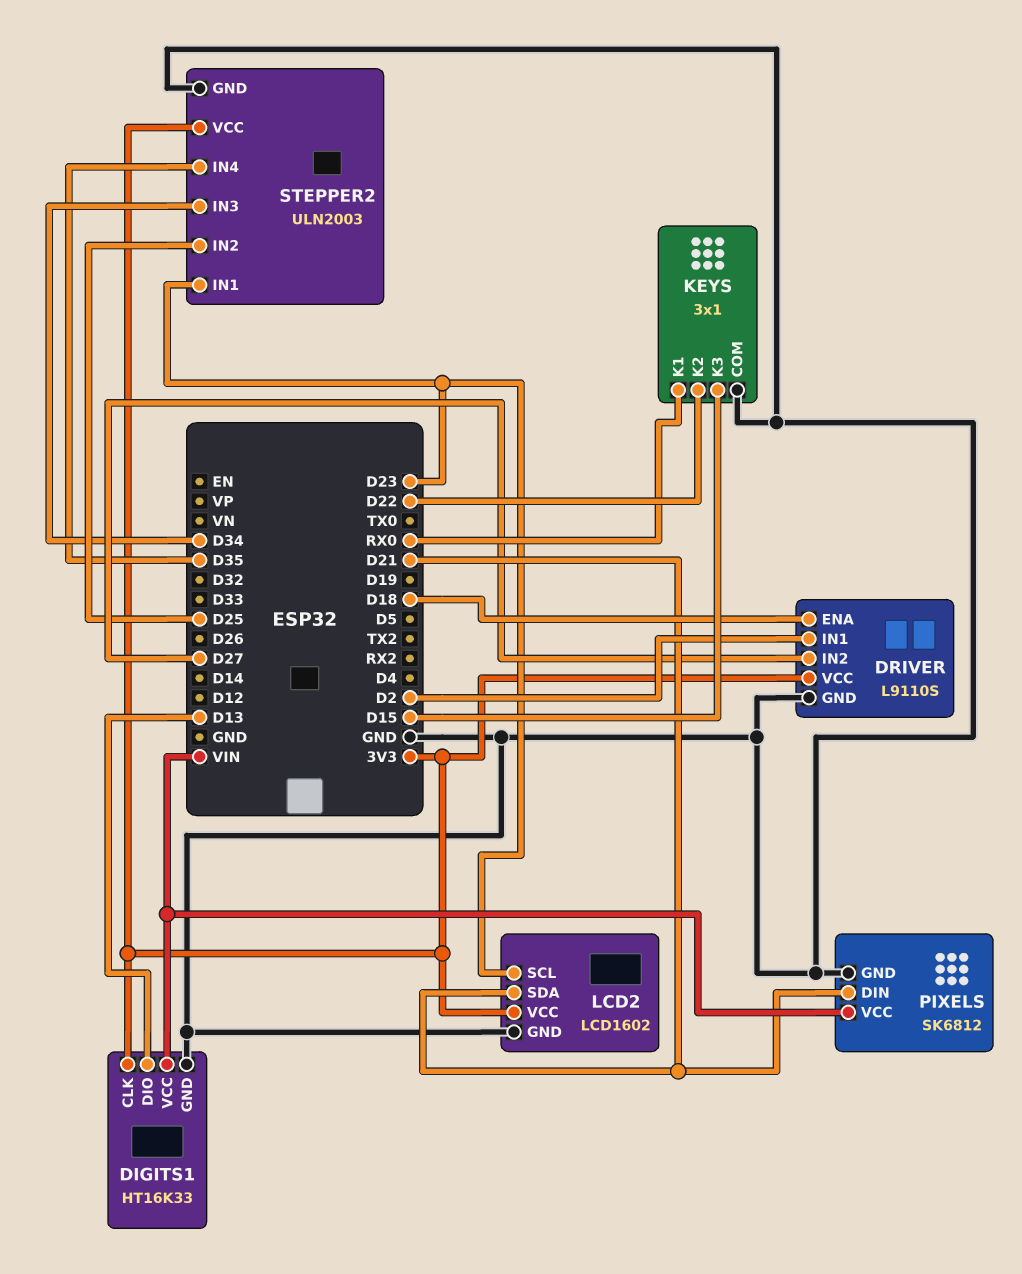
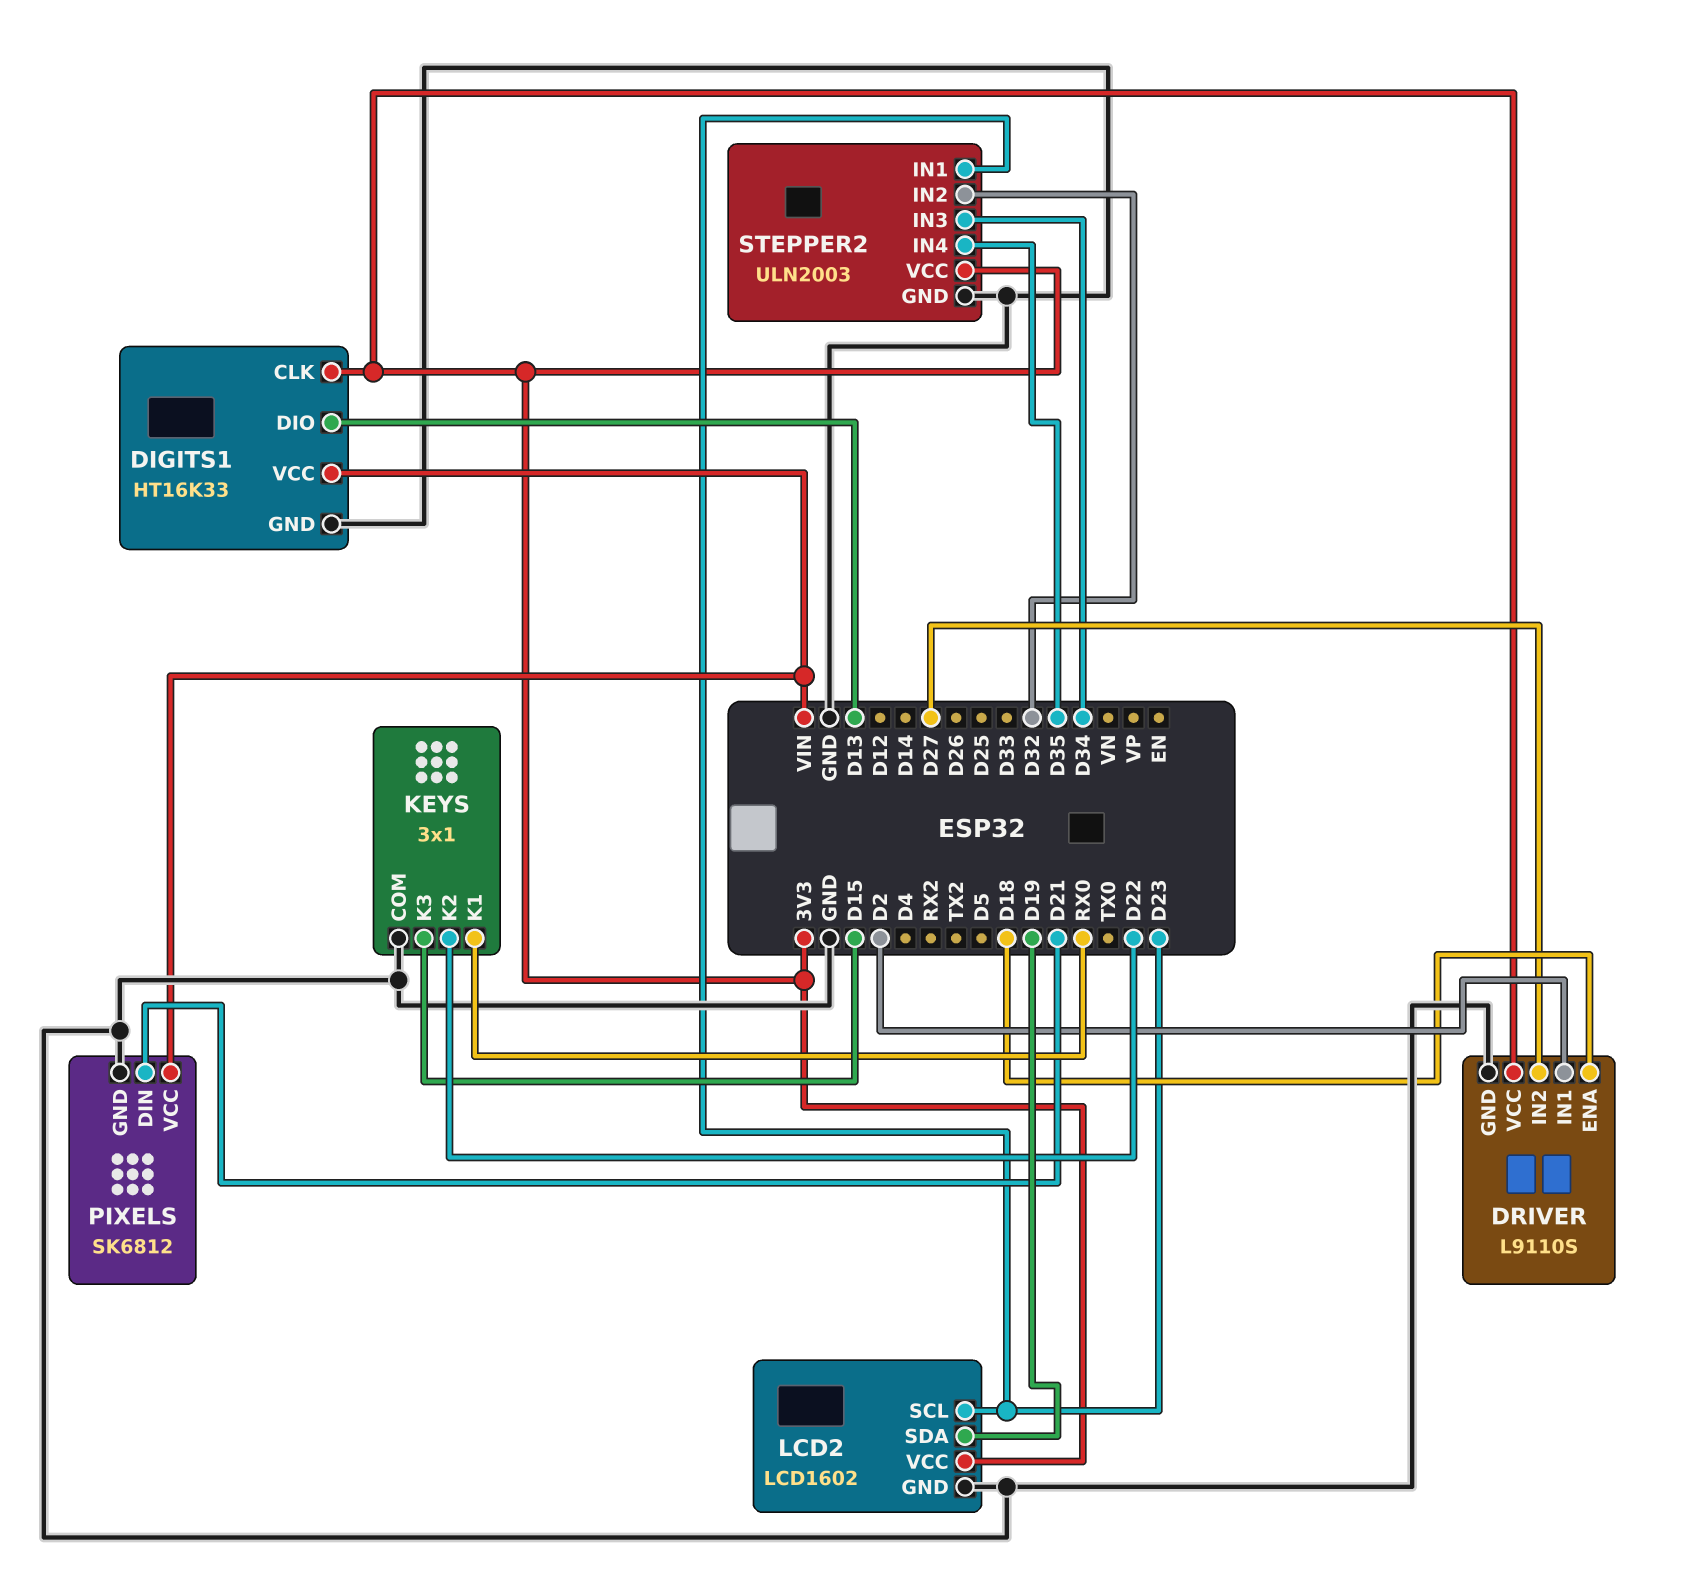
LCD2 pin SDA: D21 -> D19
STEPPER2 pin IN2: D25 -> D32

